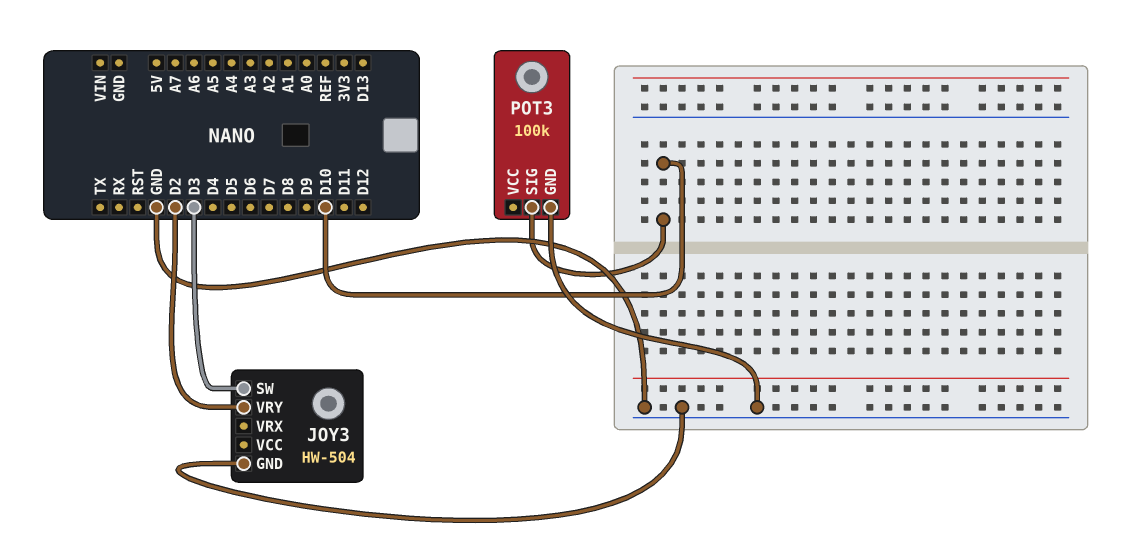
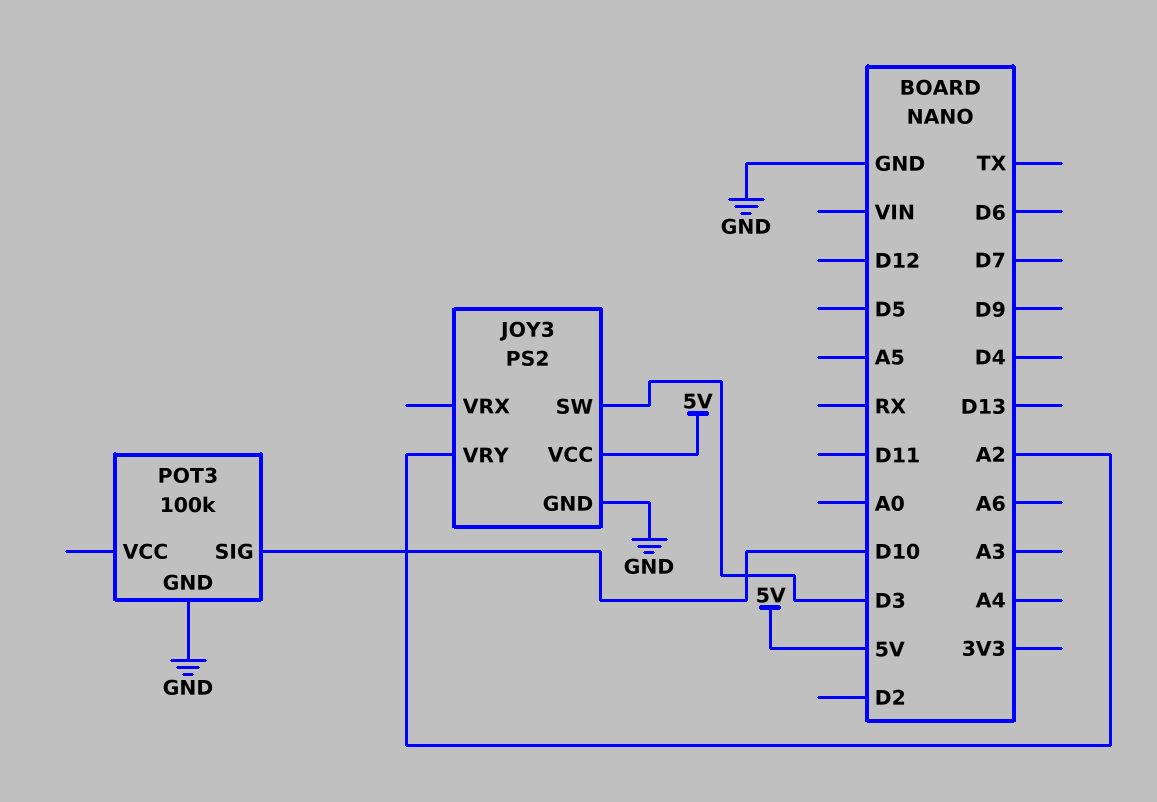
JOY3: HW-504 -> PS2
JOY3 pin VCC: none -> 5V
JOY3 pin VRY: D2 -> A2

